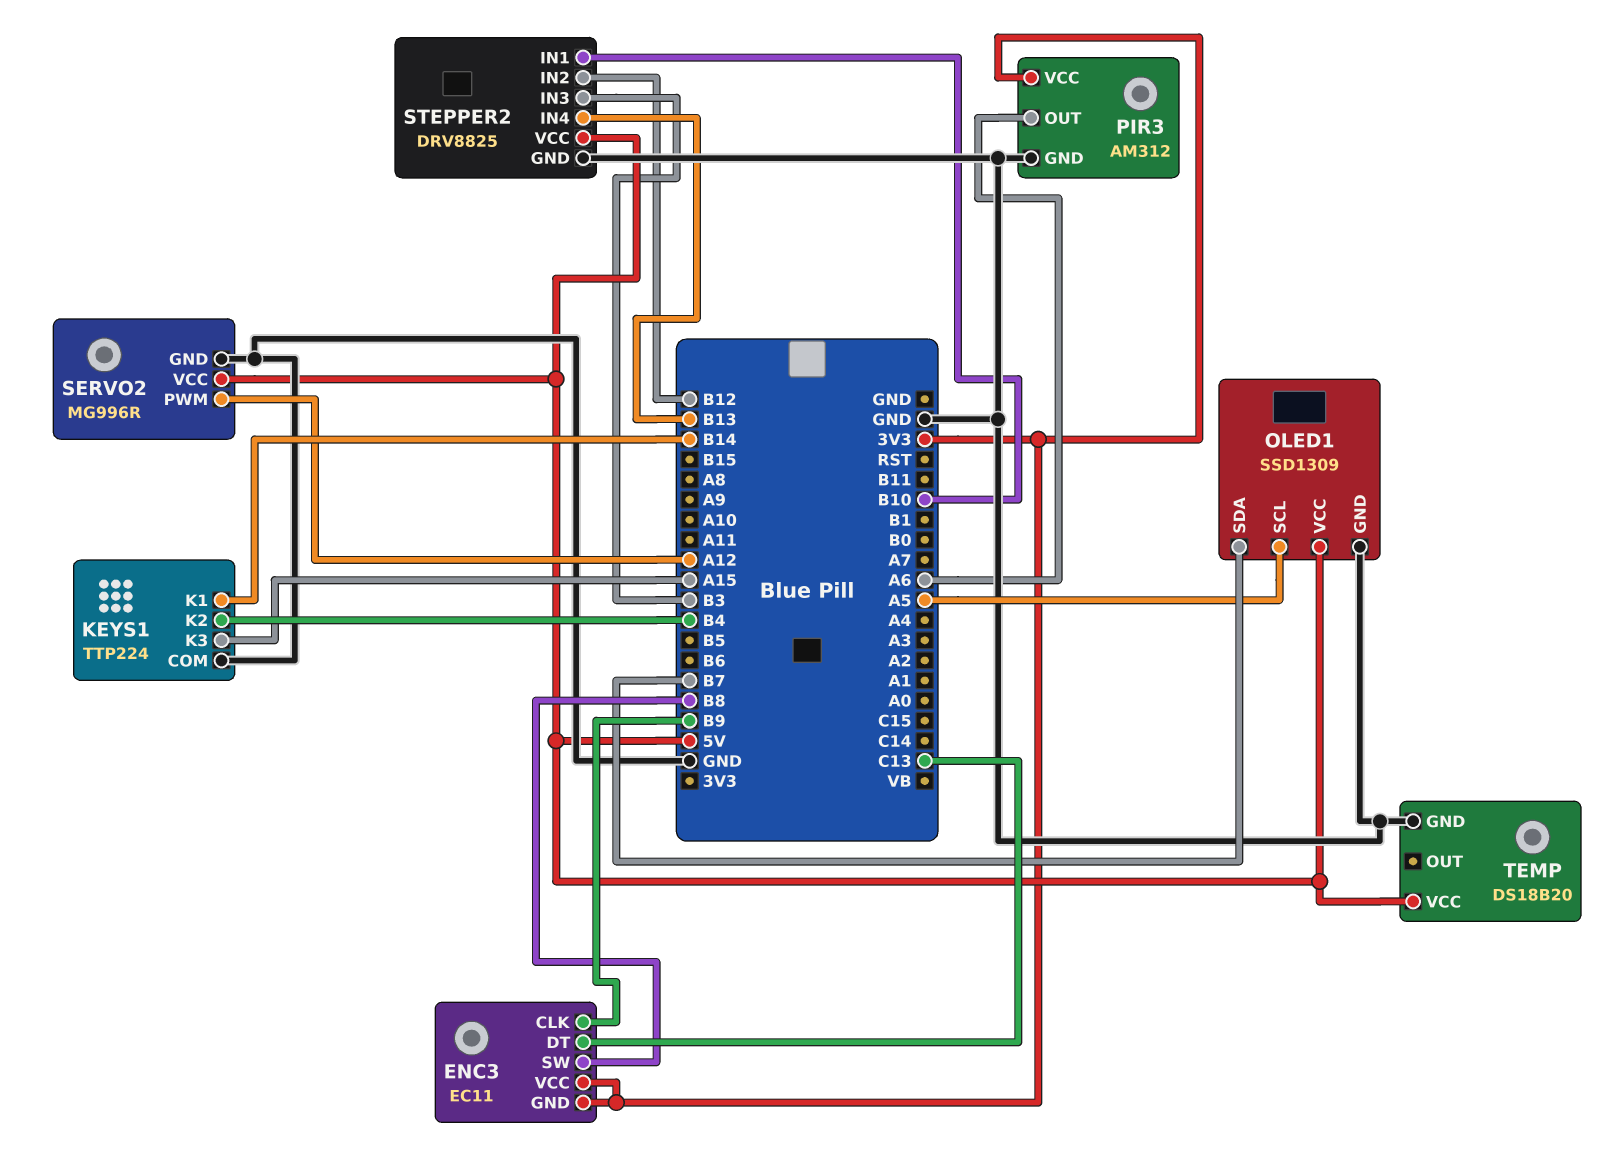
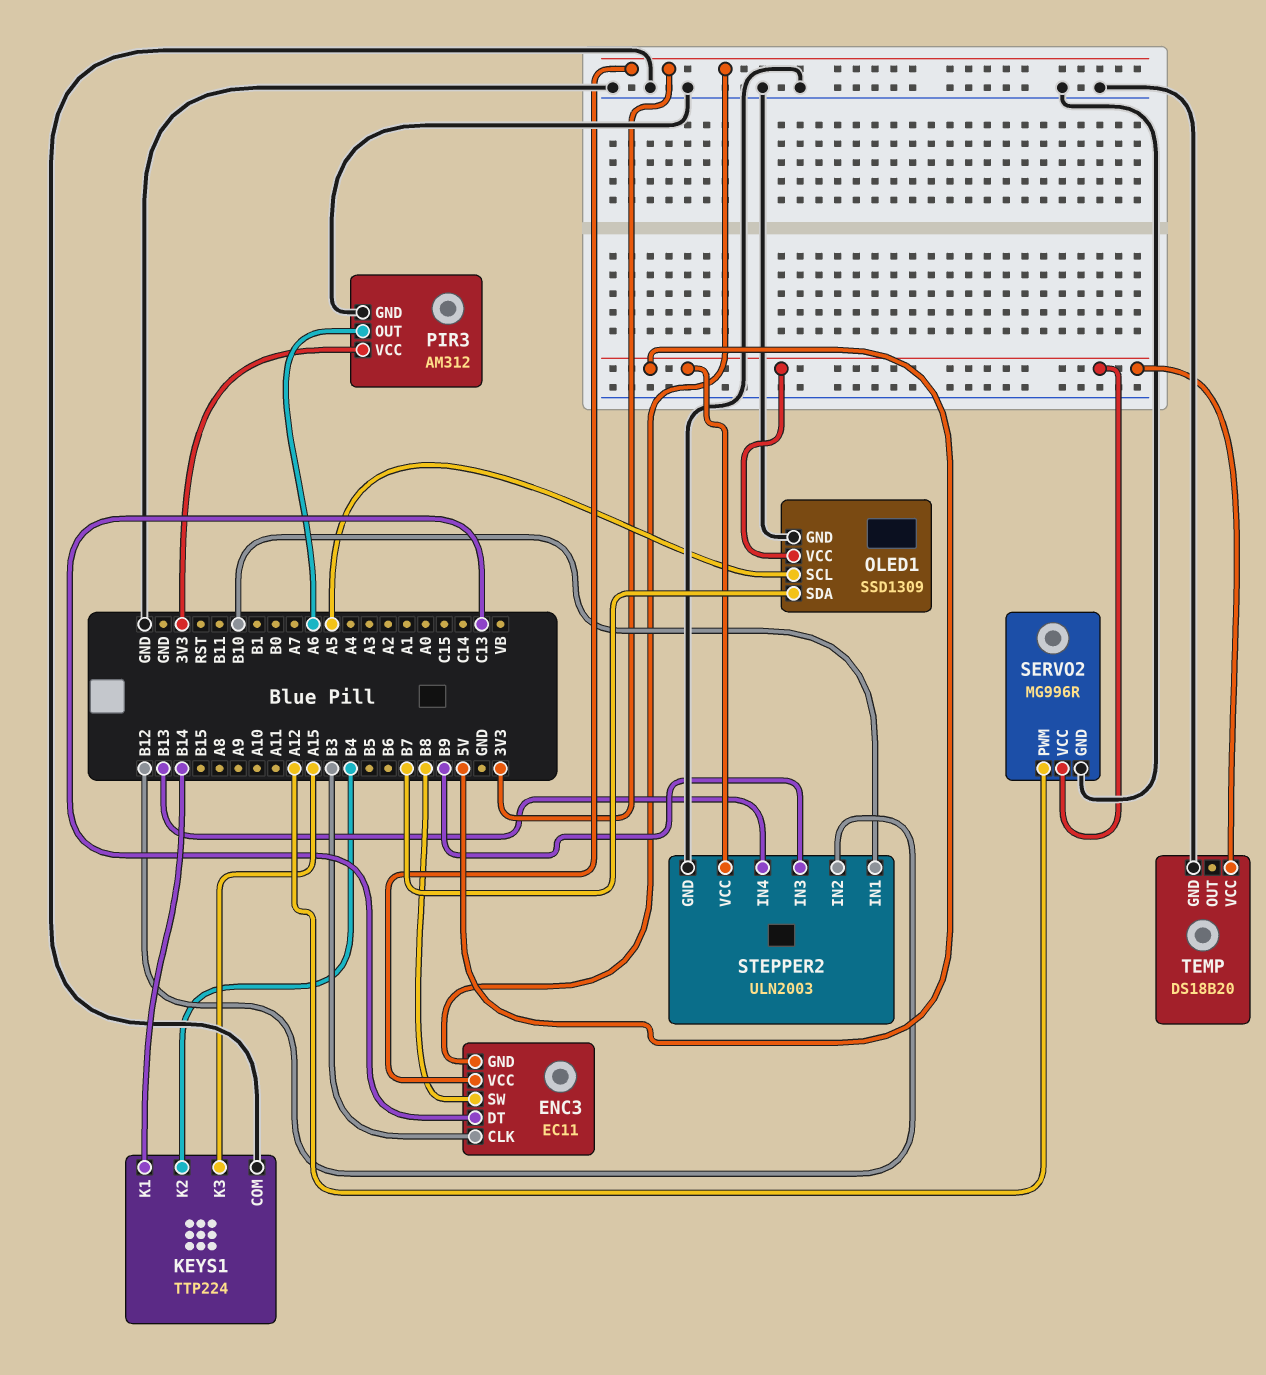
ENC3 pin CLK: B9 -> B3
STEPPER2: DRV8825 -> ULN2003
STEPPER2 pin IN3: B3 -> B9

